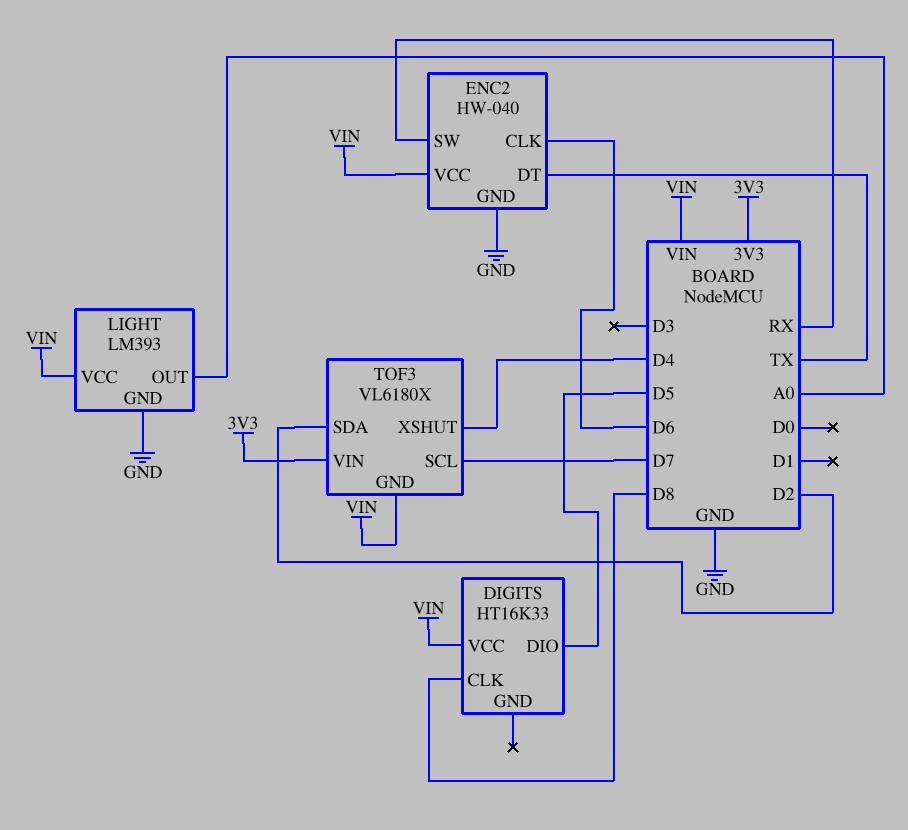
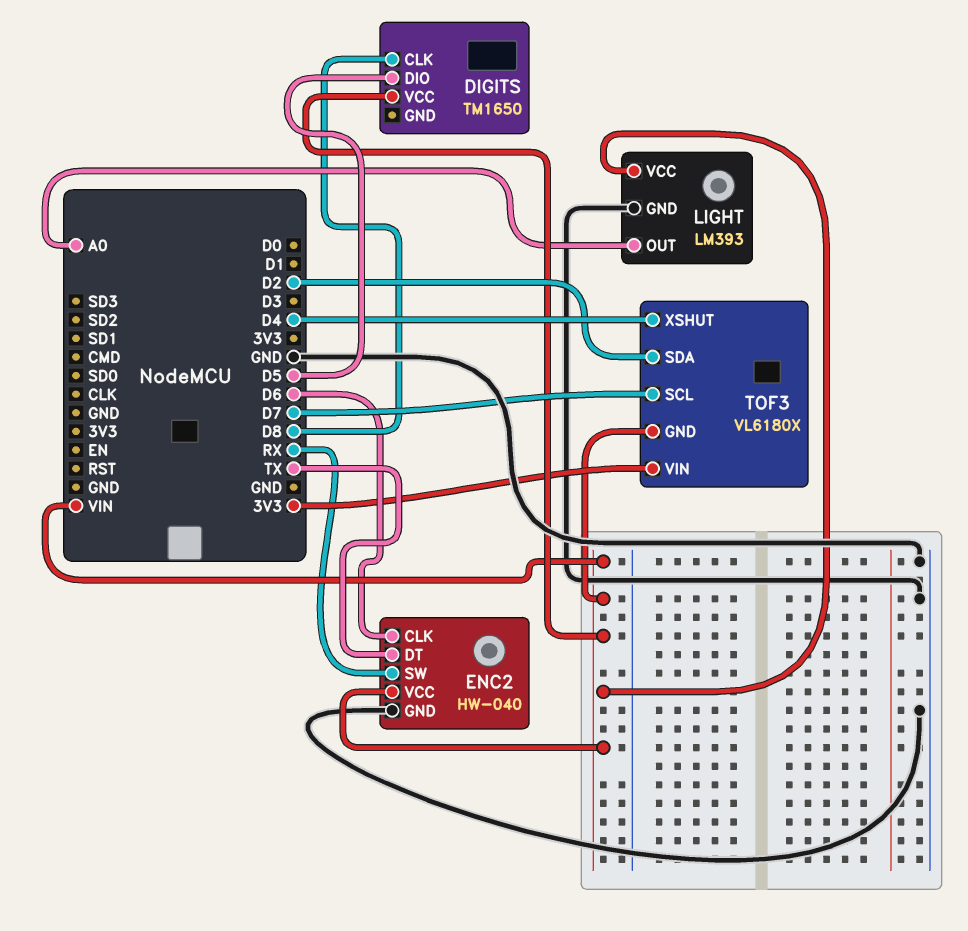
DIGITS: HT16K33 -> TM1650

